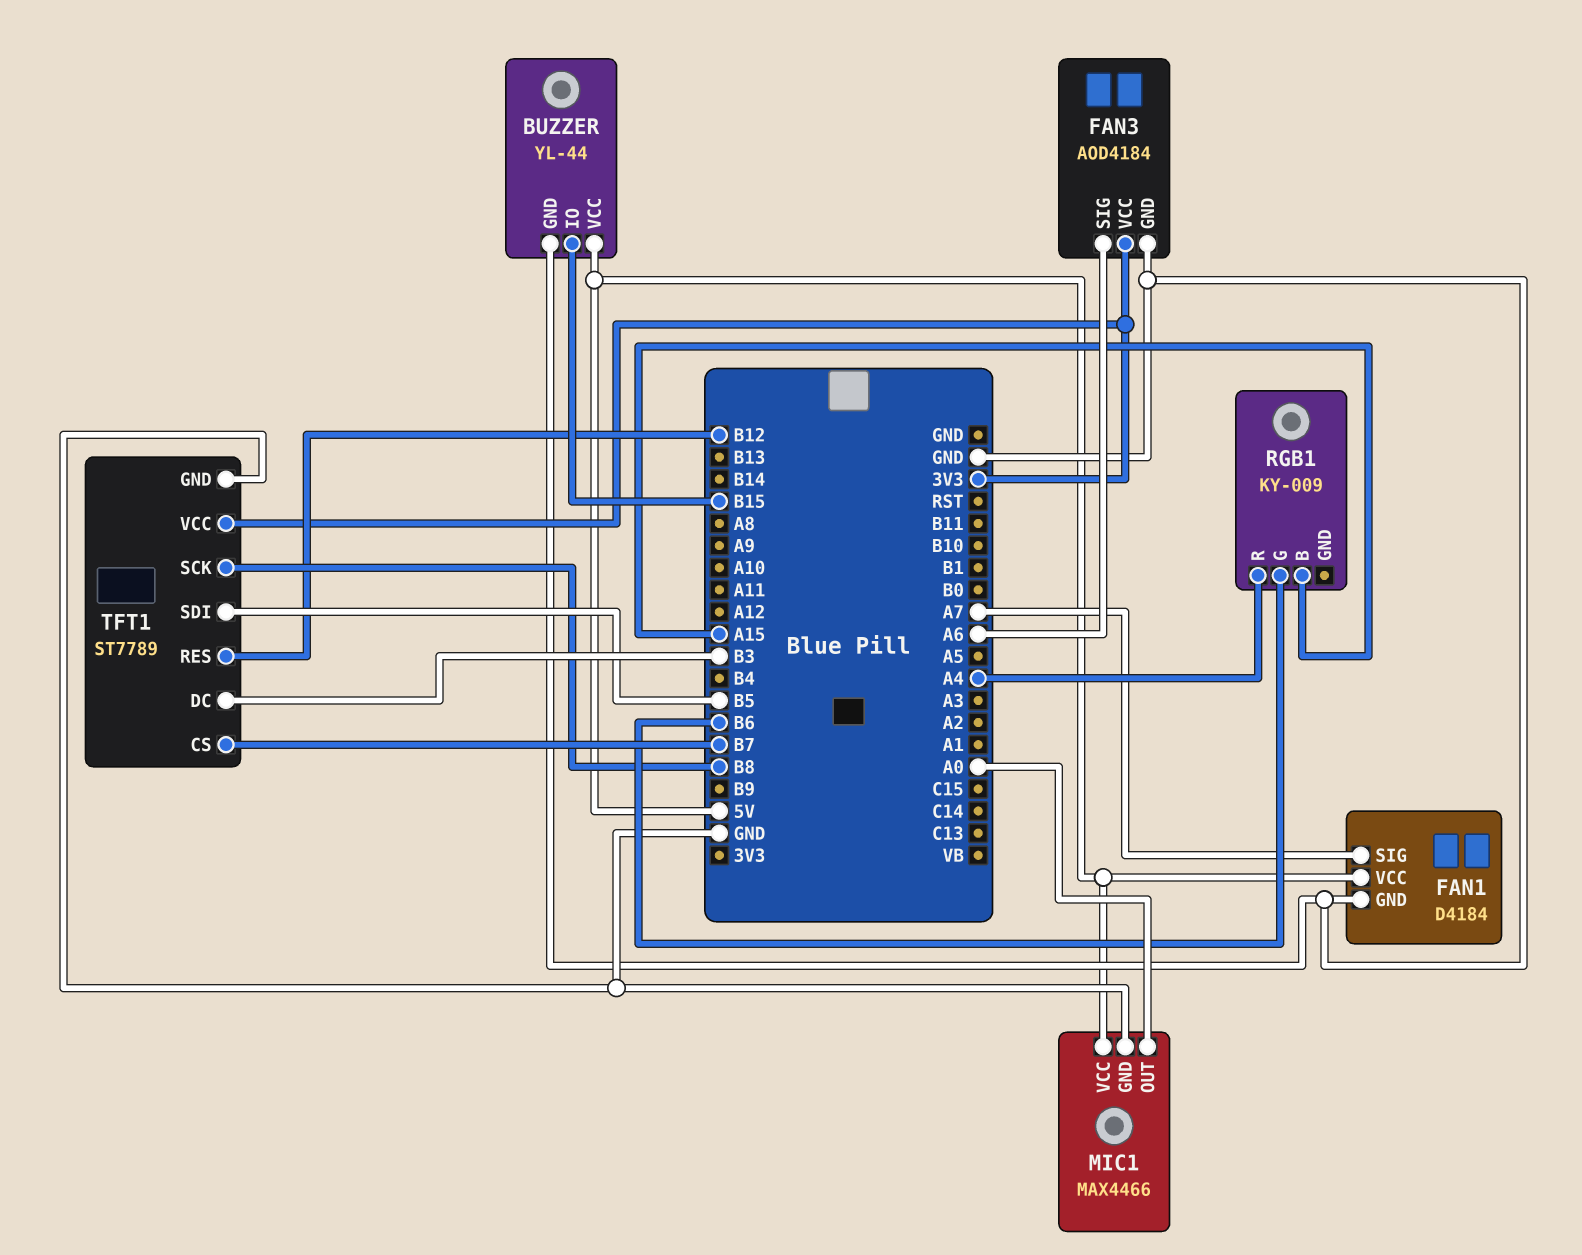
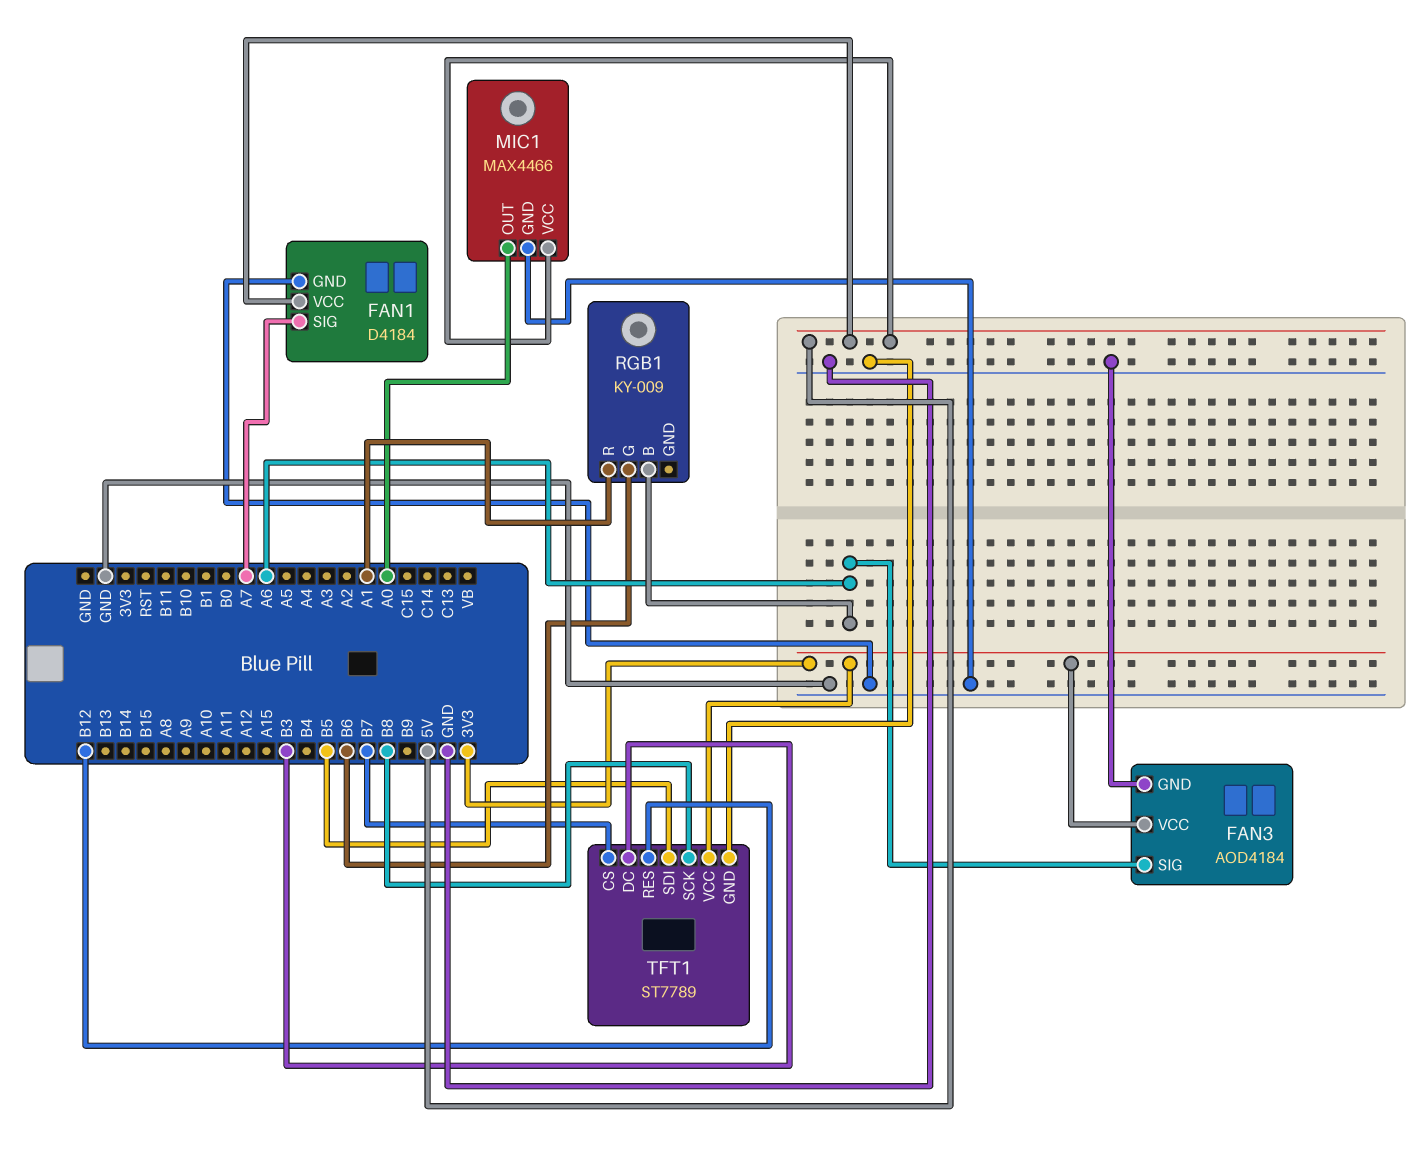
BUZZER: YL-44 -> none
BUZZER pin GND: GND -> none
BUZZER pin IO: B15 -> none
BUZZER pin VCC: 5V -> none
RGB1 pin B: A15 -> A6
RGB1 pin R: A4 -> A1

